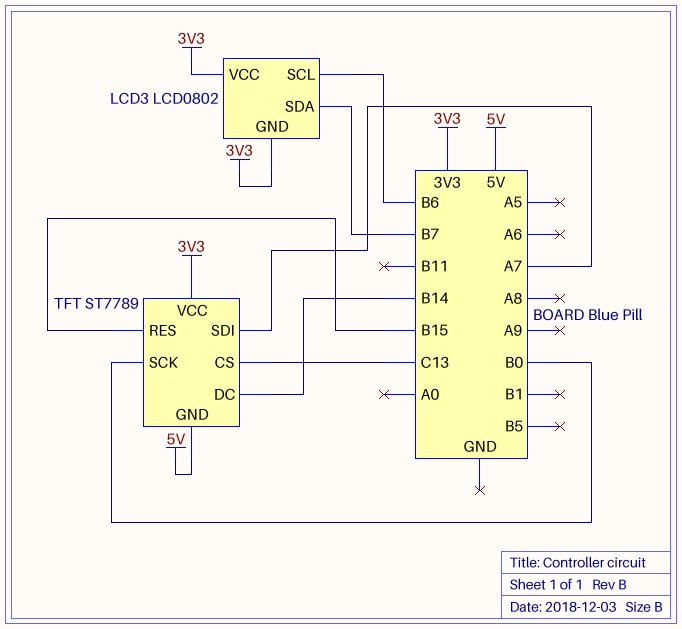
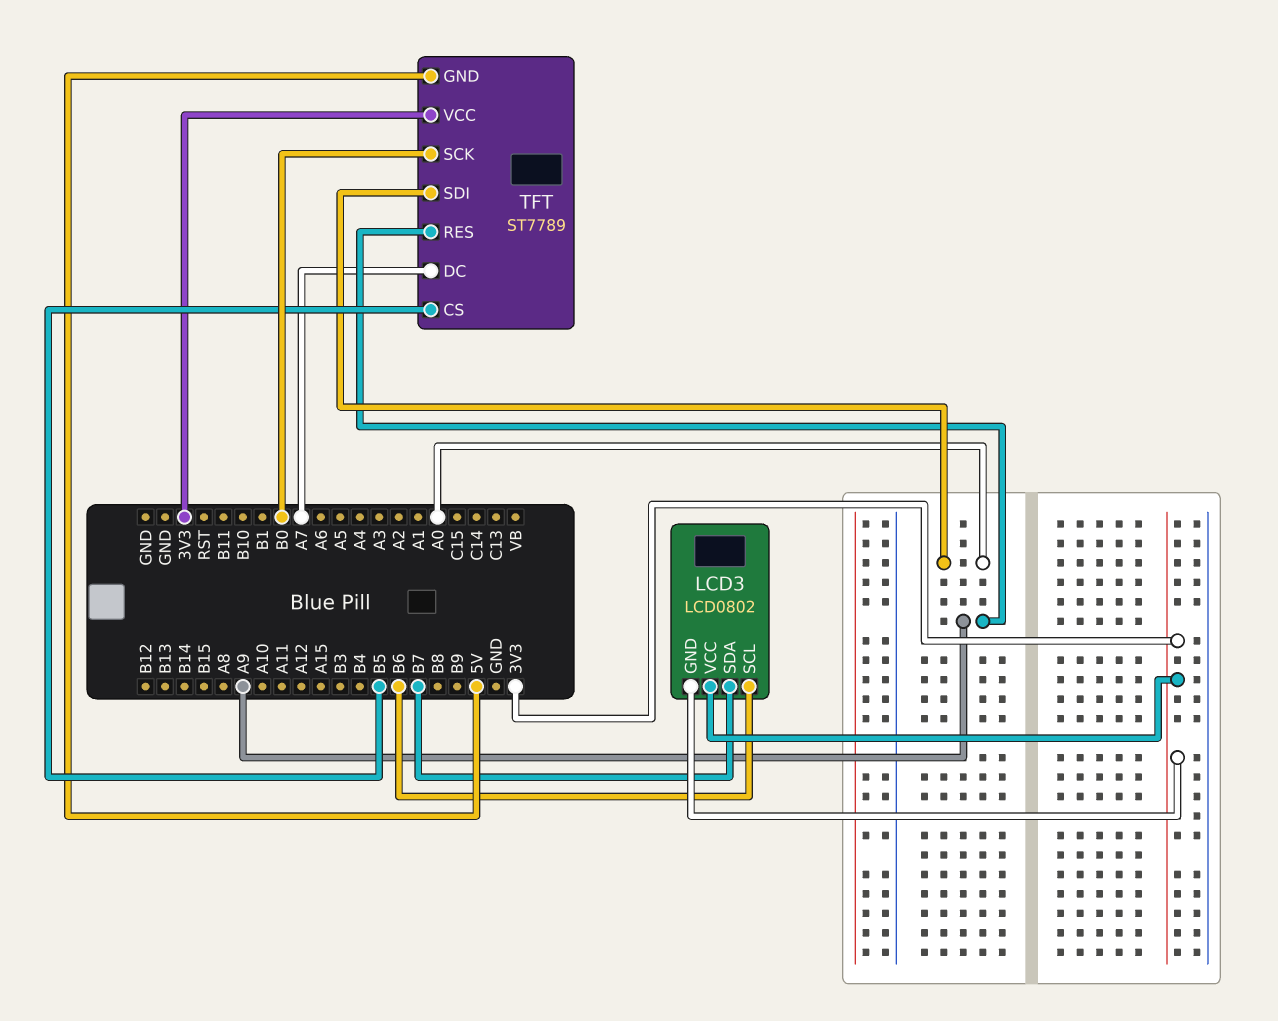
TFT pin CS: C13 -> B5
TFT pin DC: B14 -> A7
TFT pin RES: B15 -> A9
TFT pin SDI: A7 -> A0

